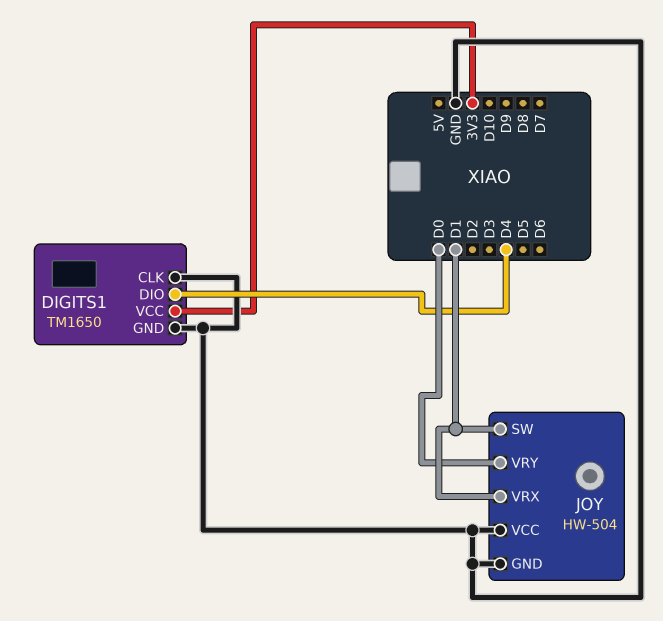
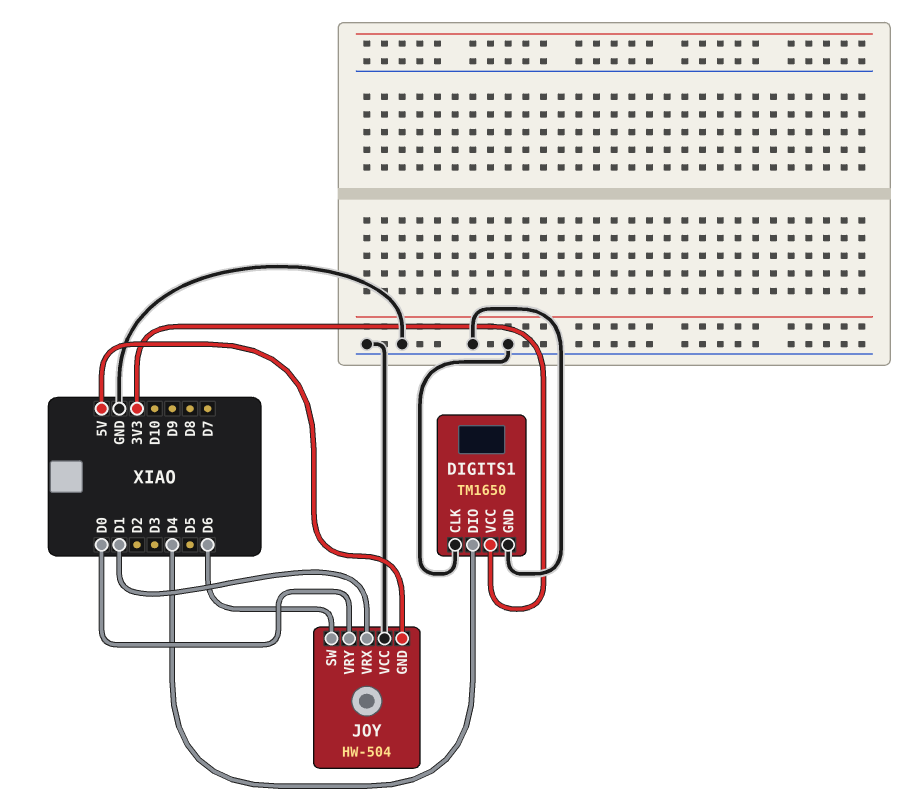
JOY pin GND: GND -> 5V
JOY pin SW: D1 -> D6

